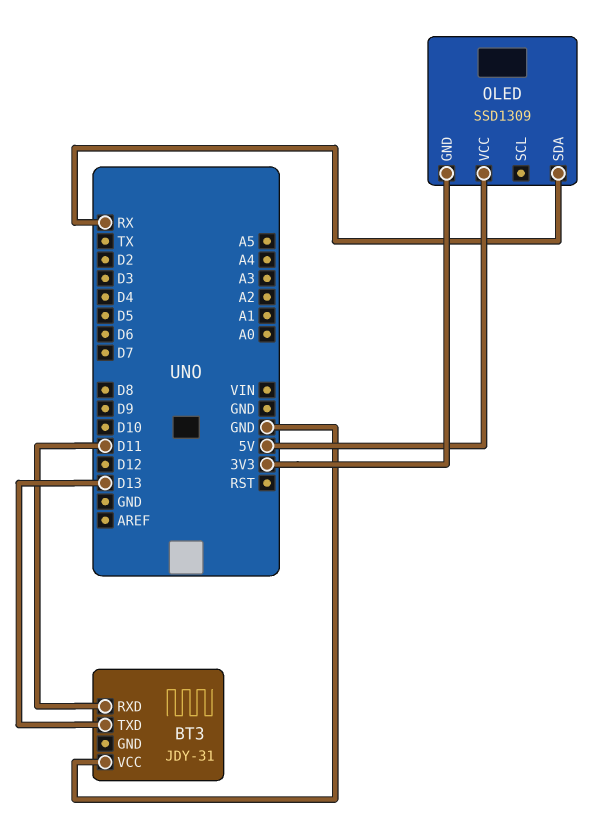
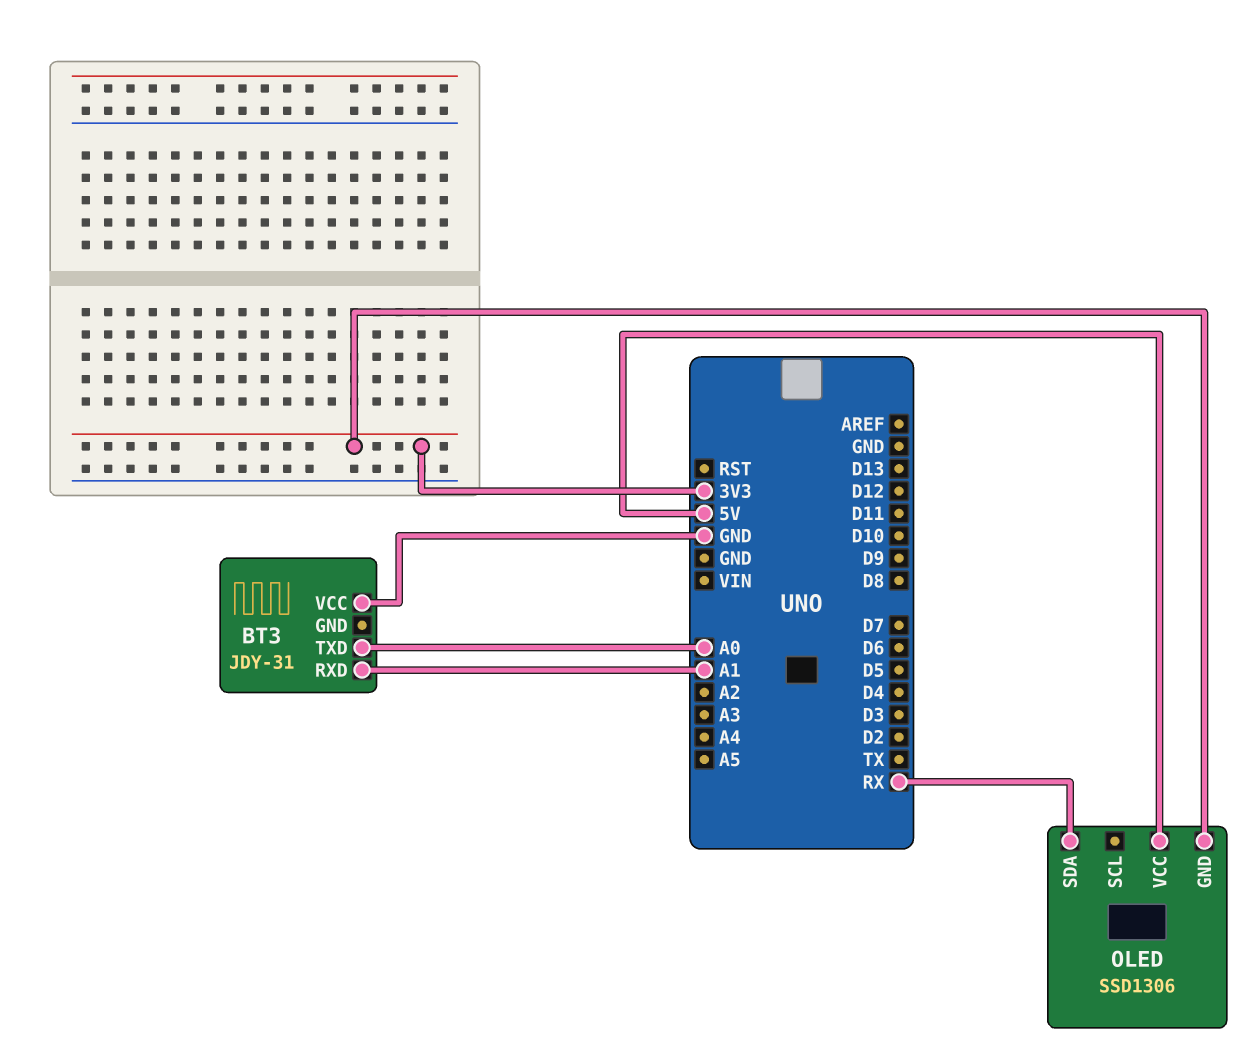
BT3 pin RXD: D11 -> A1
BT3 pin TXD: D13 -> A0
OLED: SSD1309 -> SSD1306

